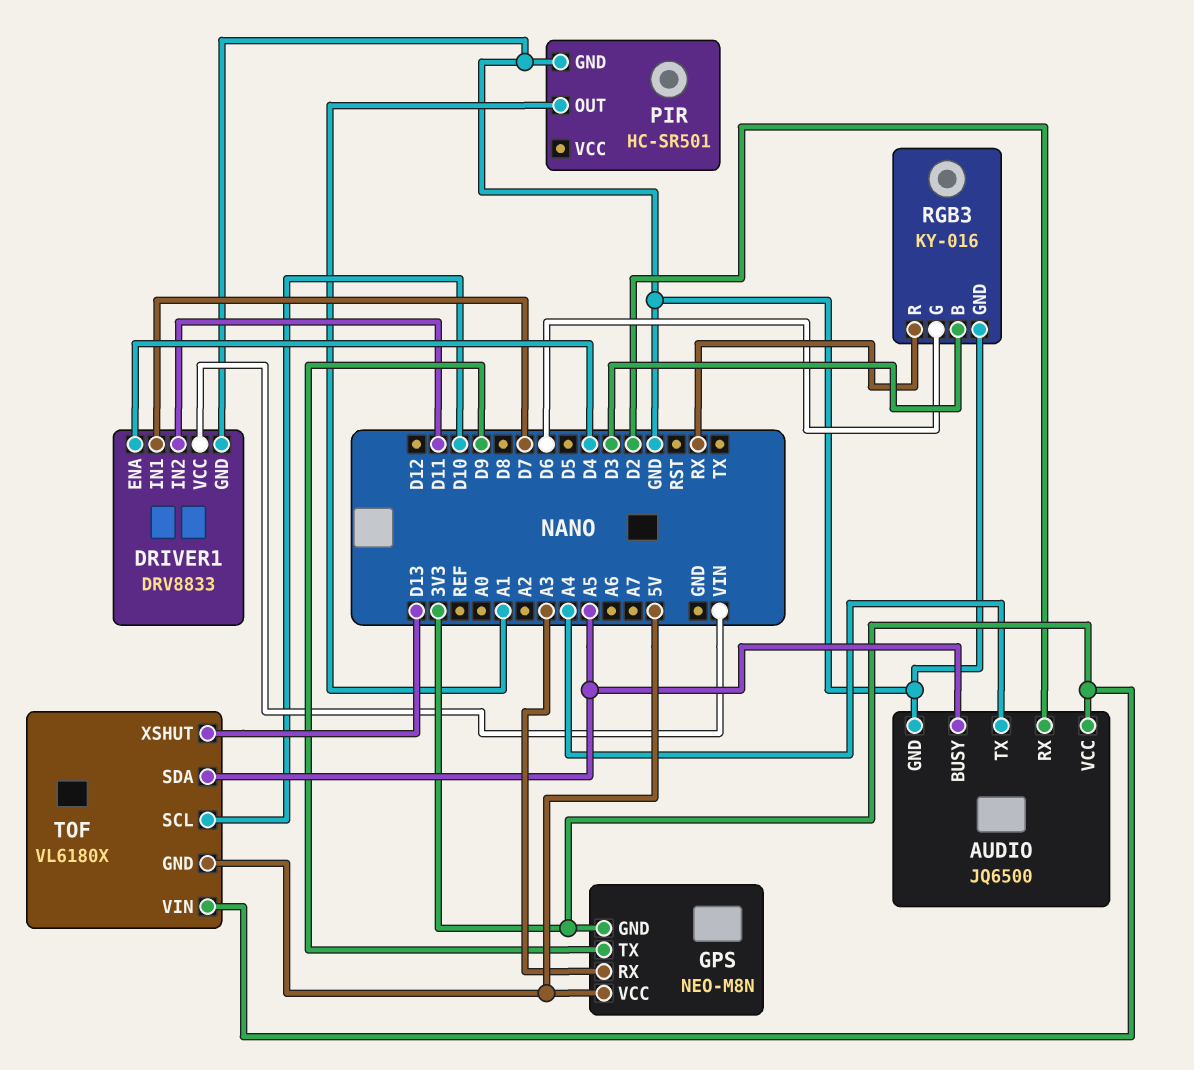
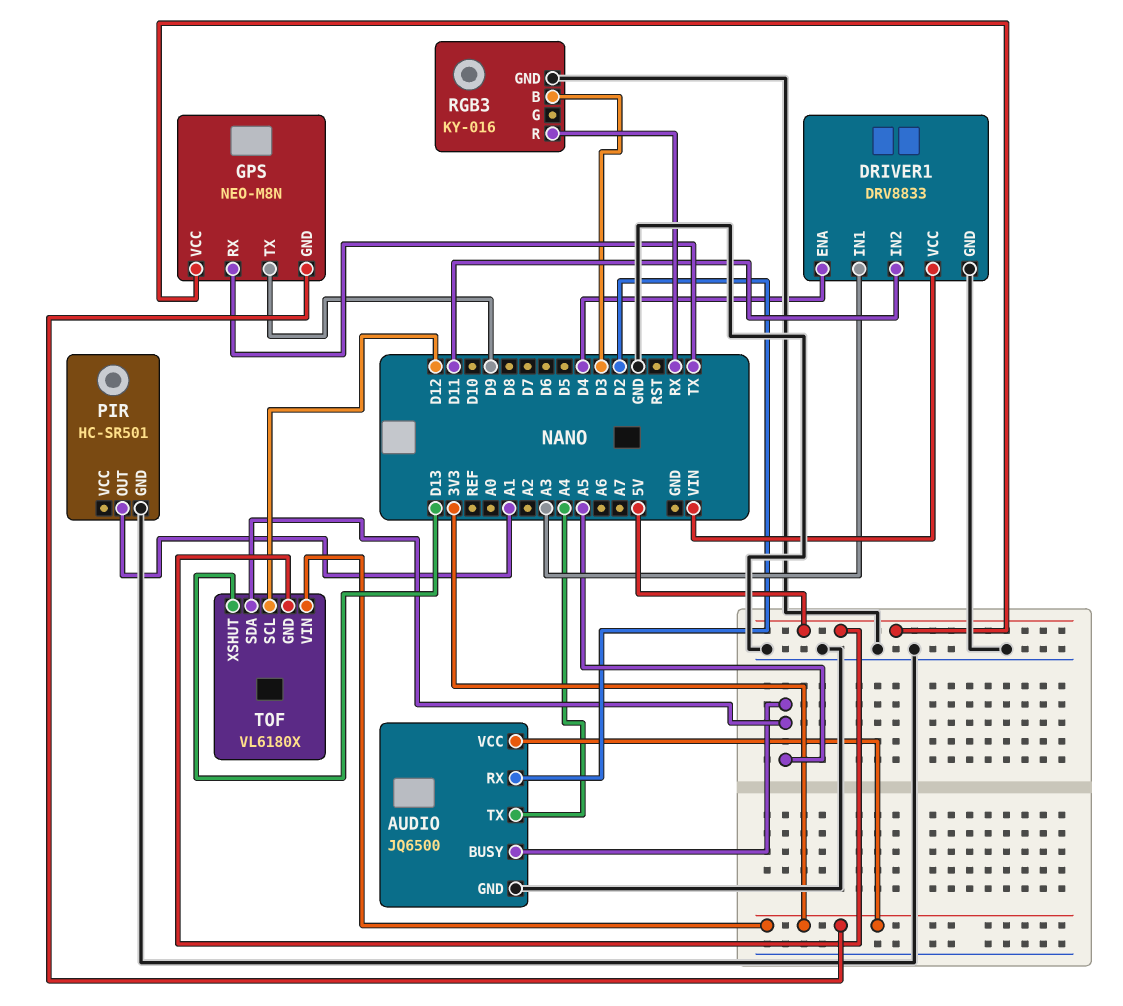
DRIVER1 pin IN1: D7 -> A3
GPS pin RX: A3 -> TX
RGB3 pin G: D6 -> none
TOF pin SCL: D10 -> D12

